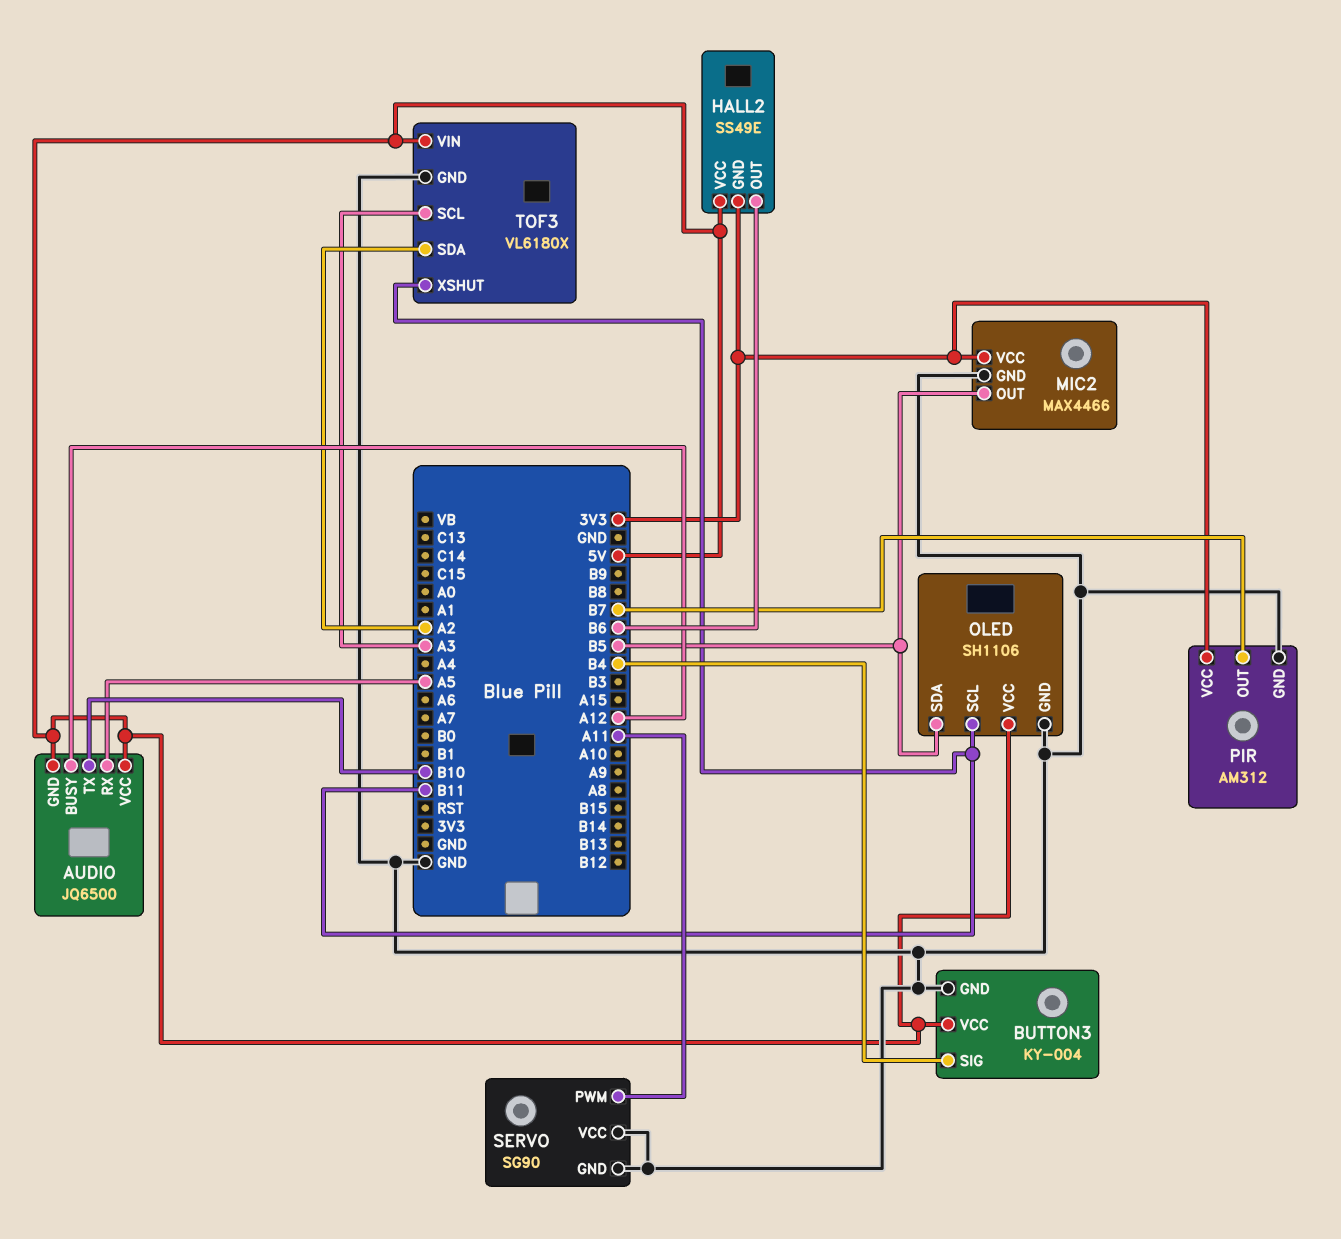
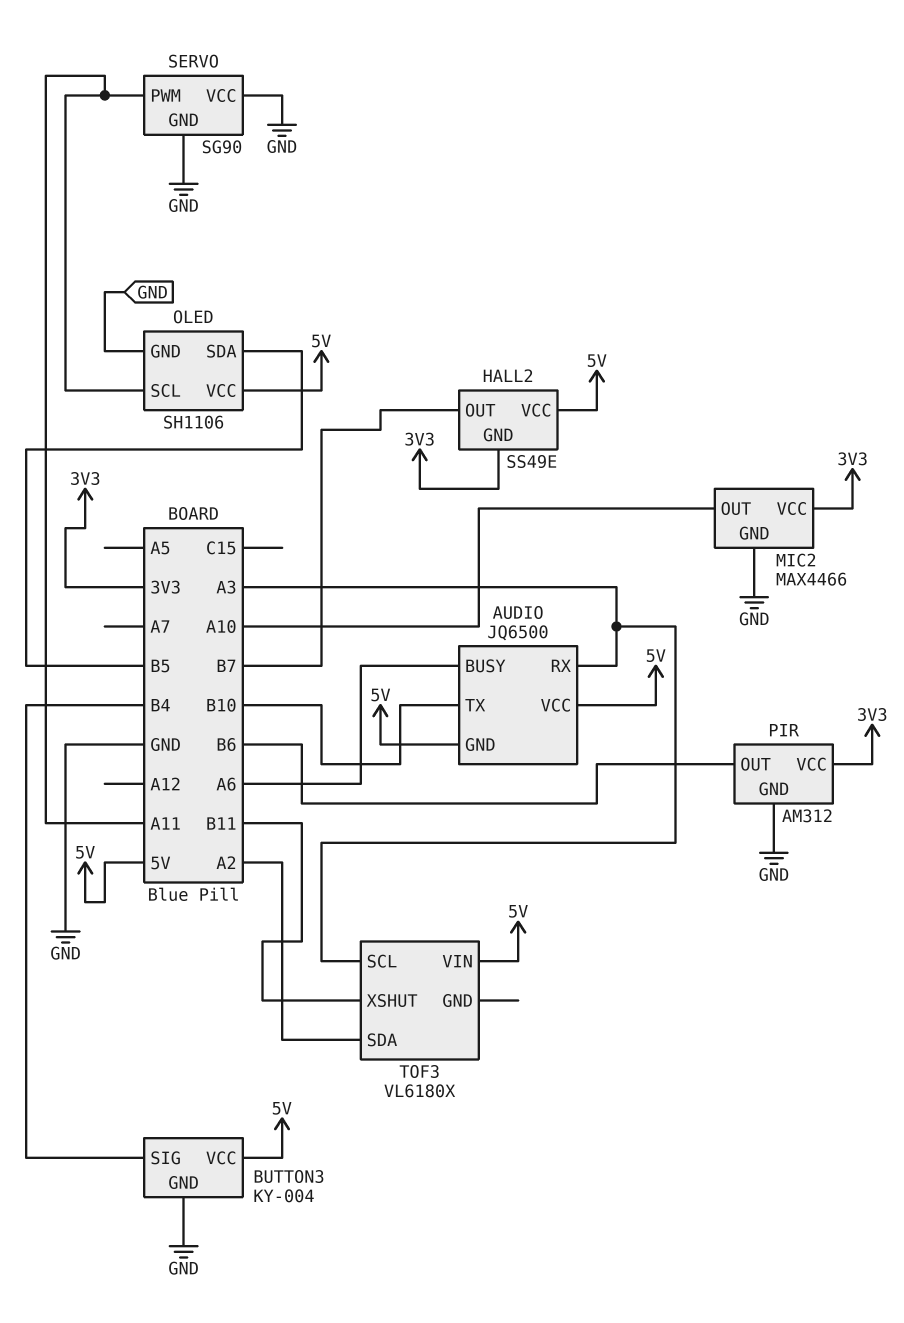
AUDIO pin BUSY: A12 -> A6
AUDIO pin RX: A5 -> A3
HALL2 pin OUT: B6 -> B7
MIC2 pin OUT: B5 -> A10
OLED pin SCL: B11 -> A11
PIR pin OUT: B7 -> B6
TOF3 pin GND: GND -> none

